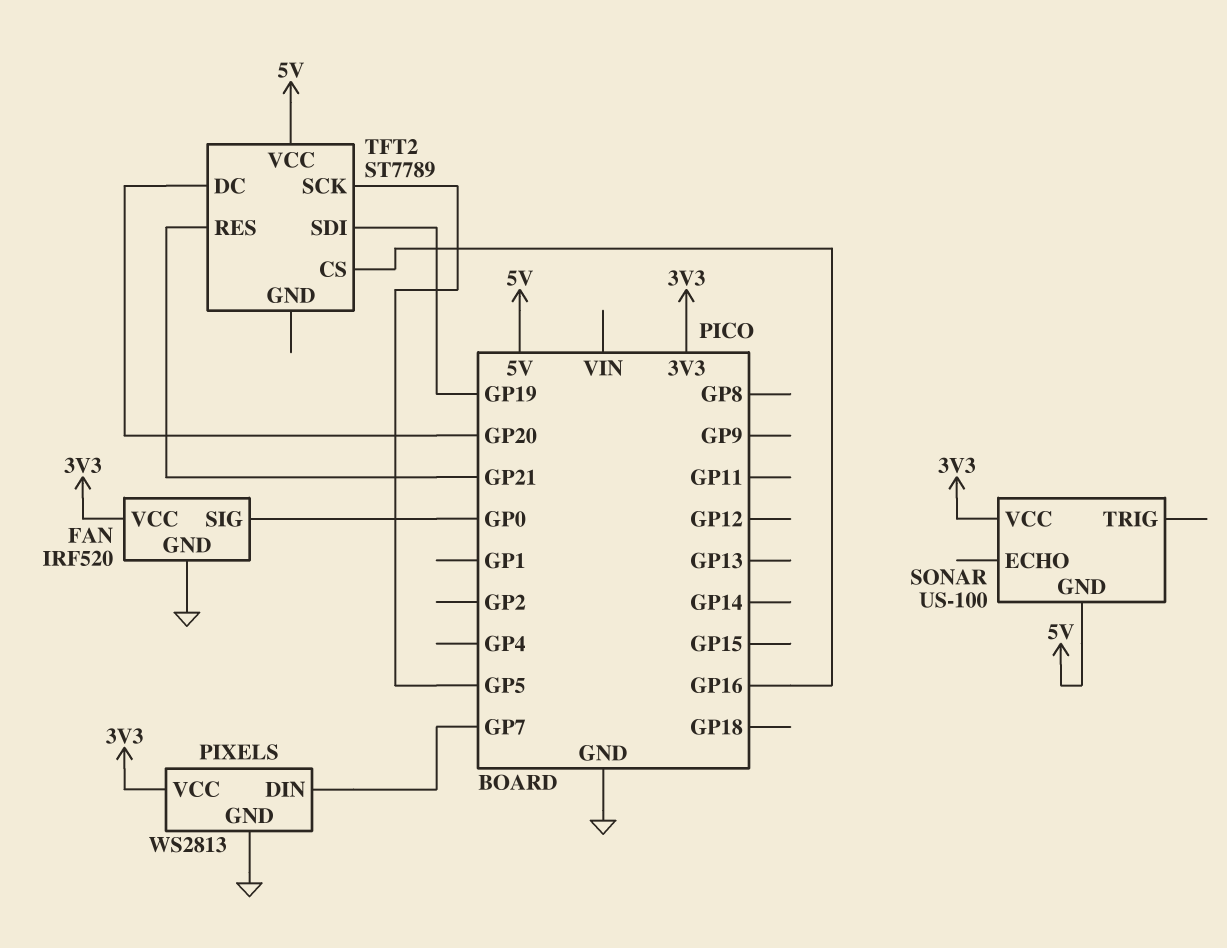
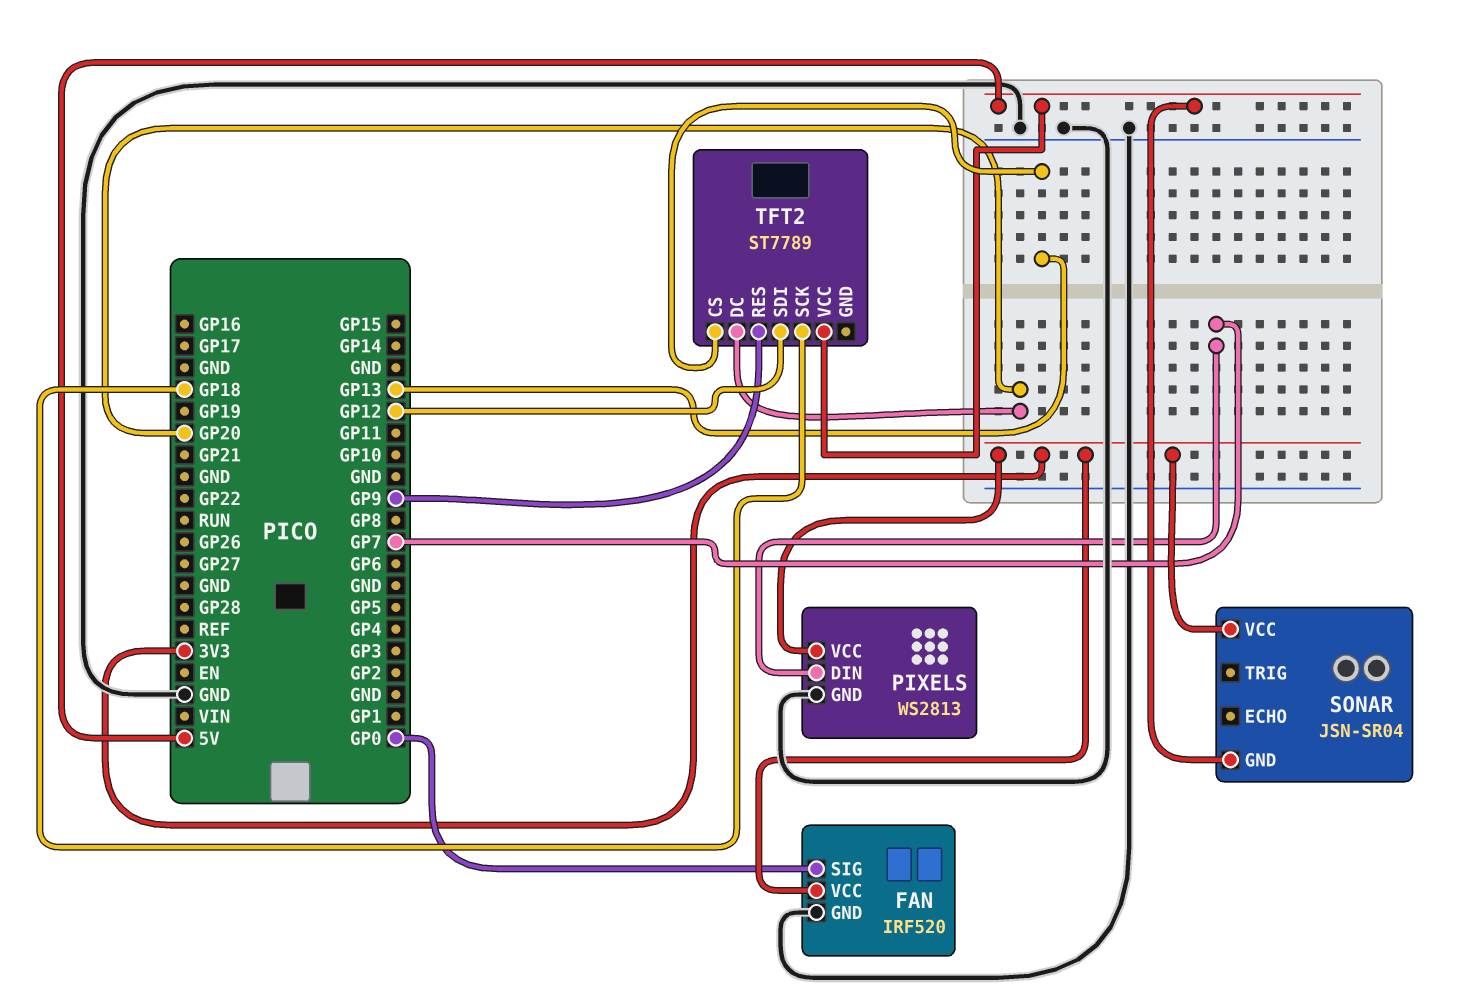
SONAR: US-100 -> JSN-SR04
TFT2 pin CS: GP16 -> GP13
TFT2 pin RES: GP21 -> GP9
TFT2 pin SCK: GP5 -> GP18
TFT2 pin SDI: GP19 -> GP12

